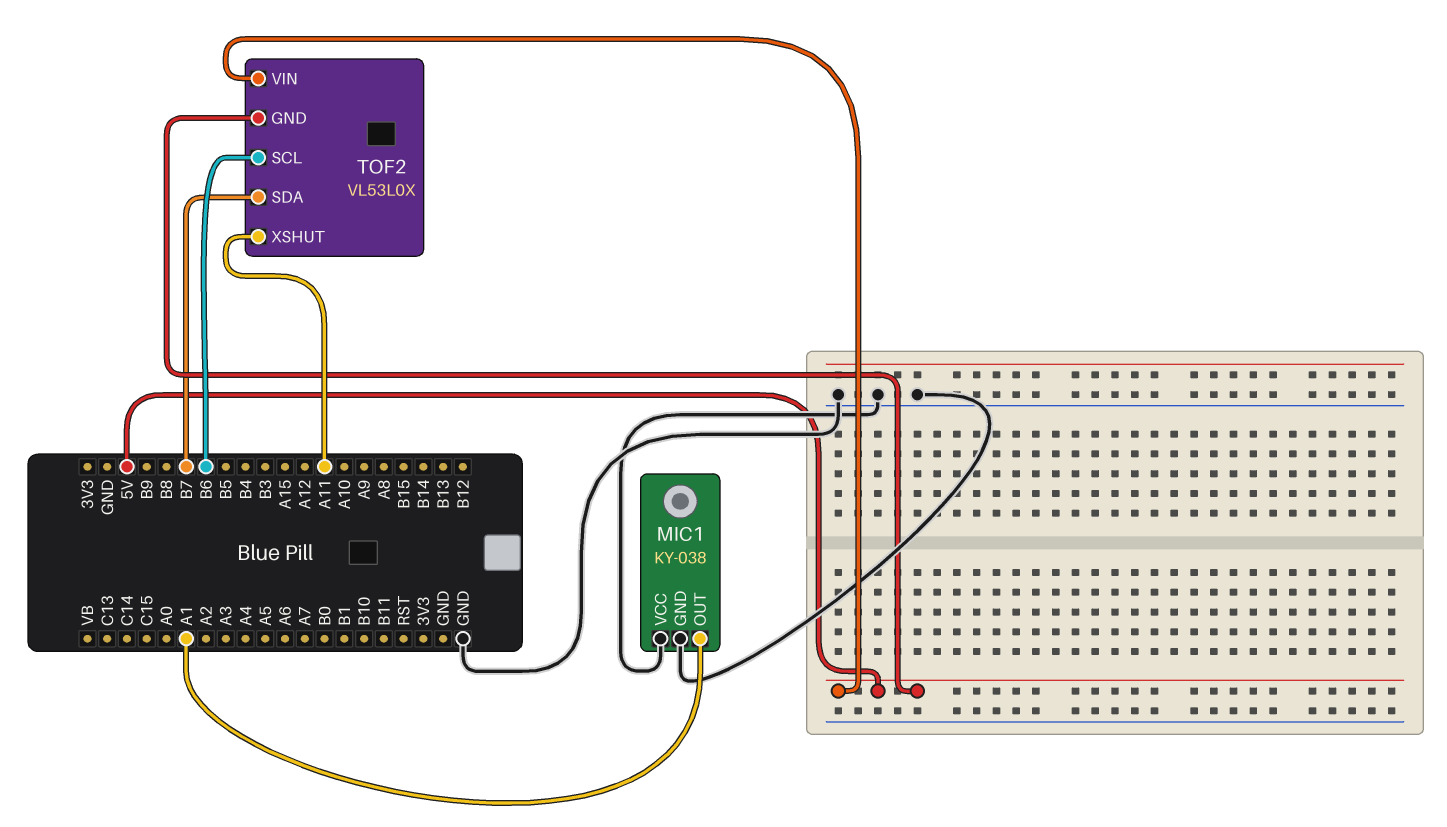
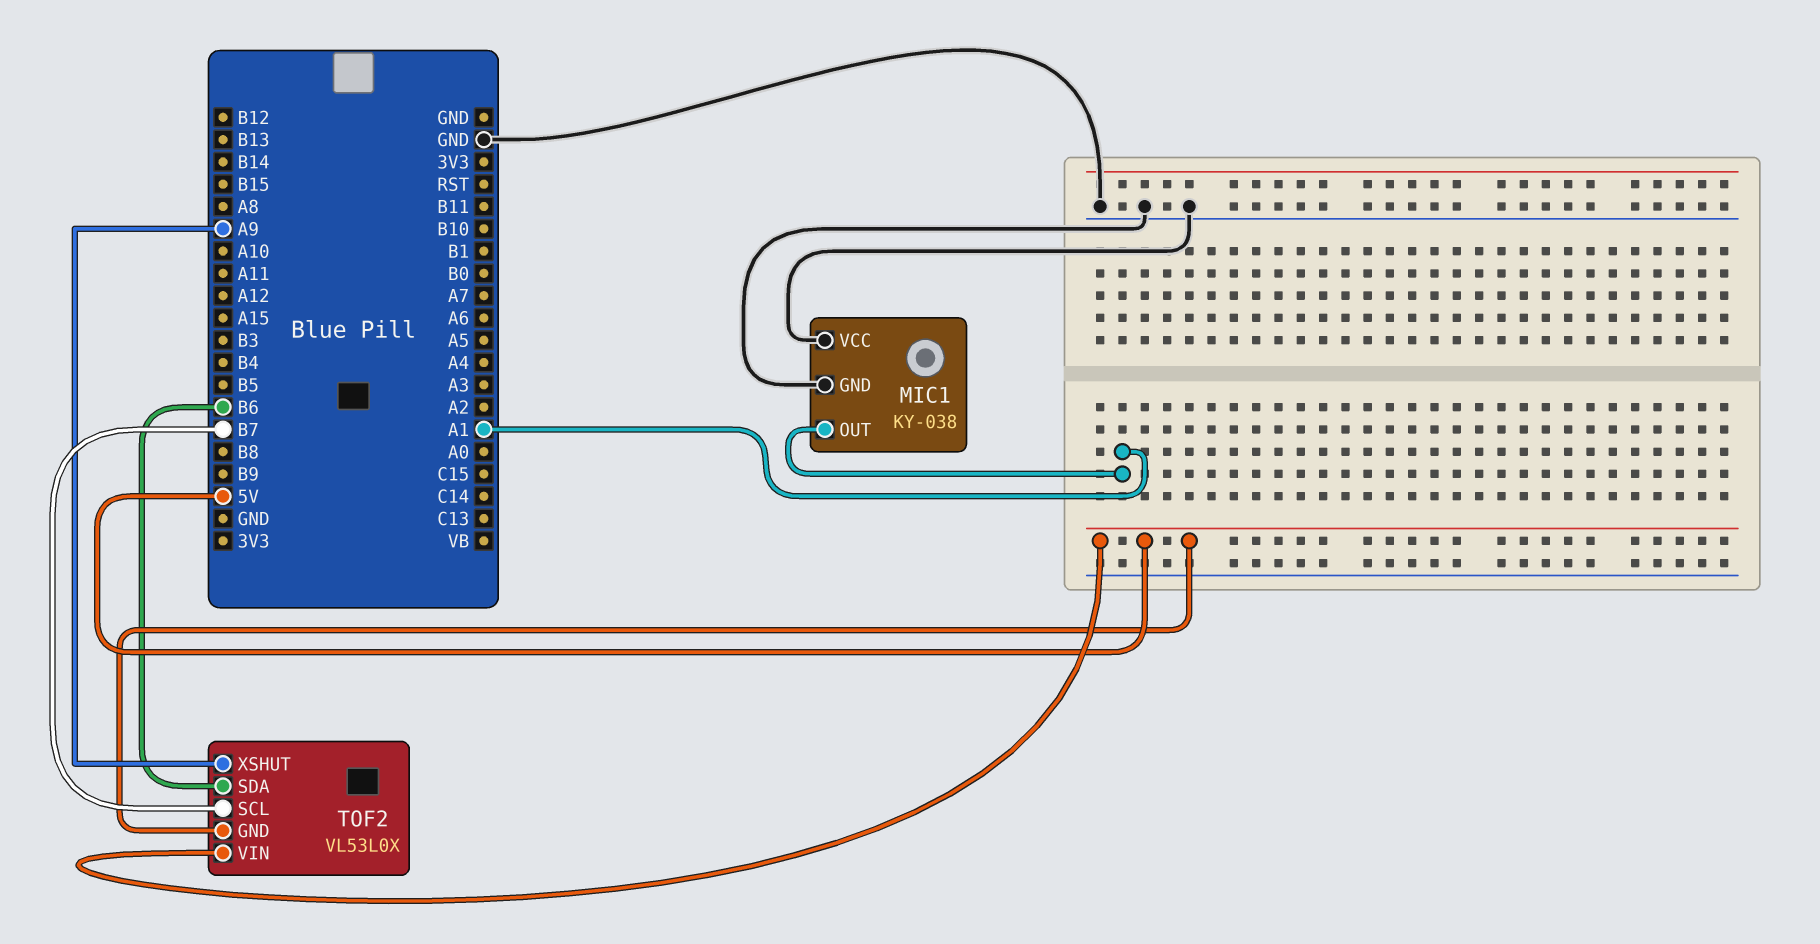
TOF2 pin SCL: B6 -> B7
TOF2 pin SDA: B7 -> B6
TOF2 pin XSHUT: A11 -> A9

